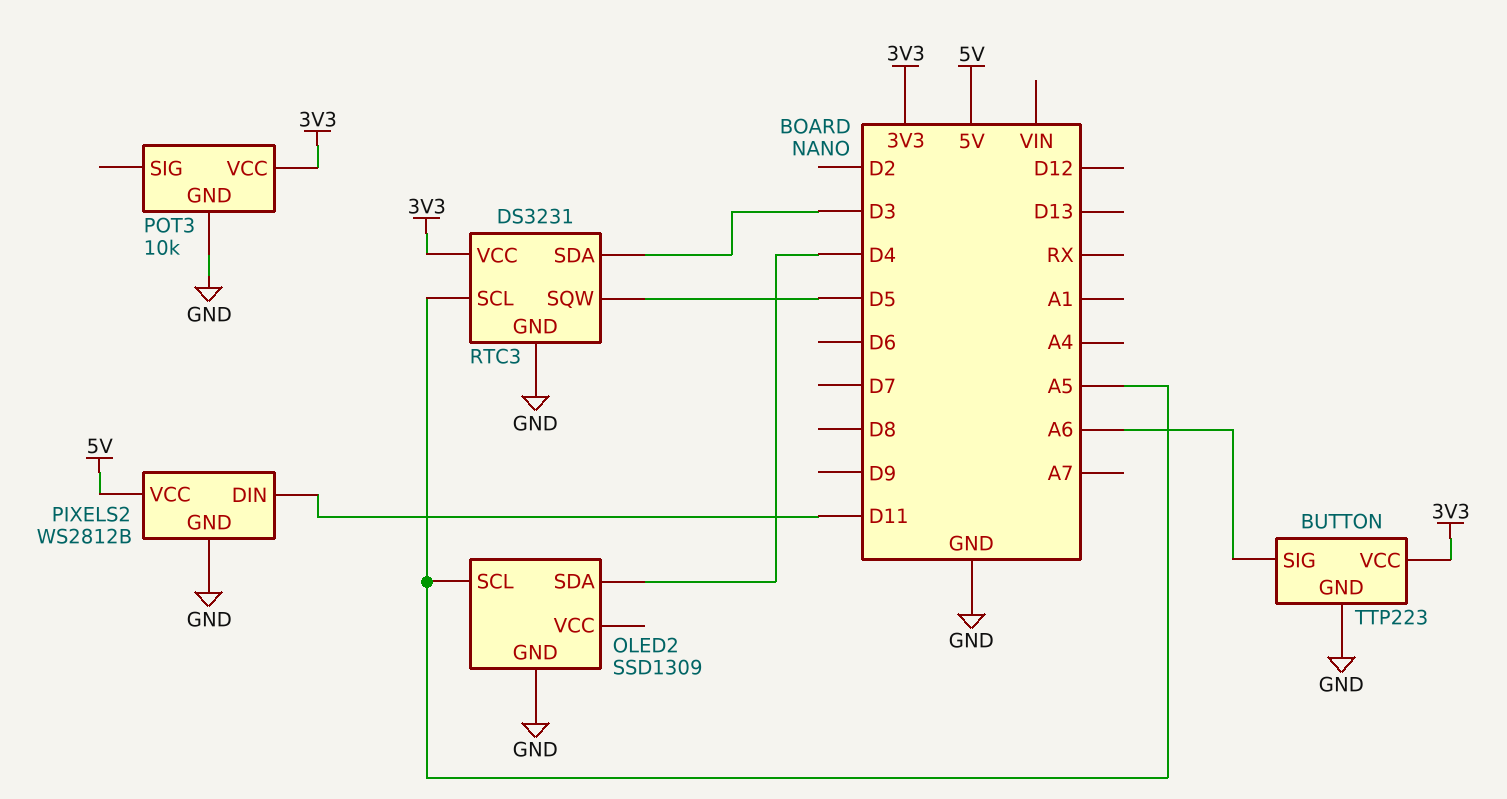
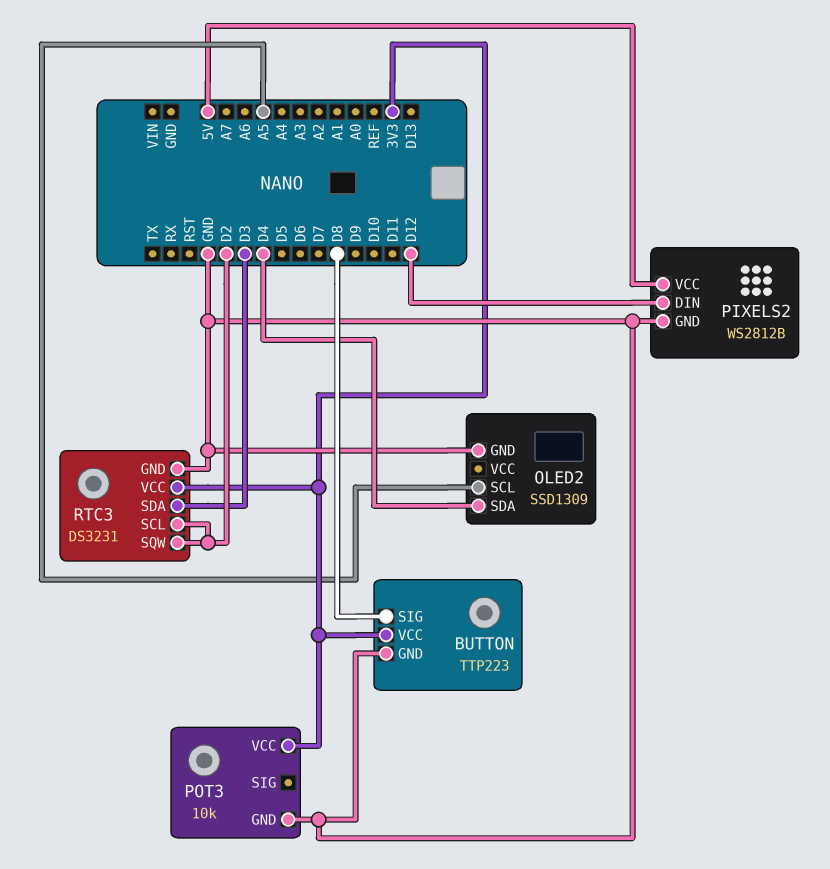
BUTTON pin SIG: A6 -> D8
PIXELS2 pin DIN: D11 -> D12
RTC3 pin SCL: A5 -> D2
RTC3 pin SQW: D5 -> D2

